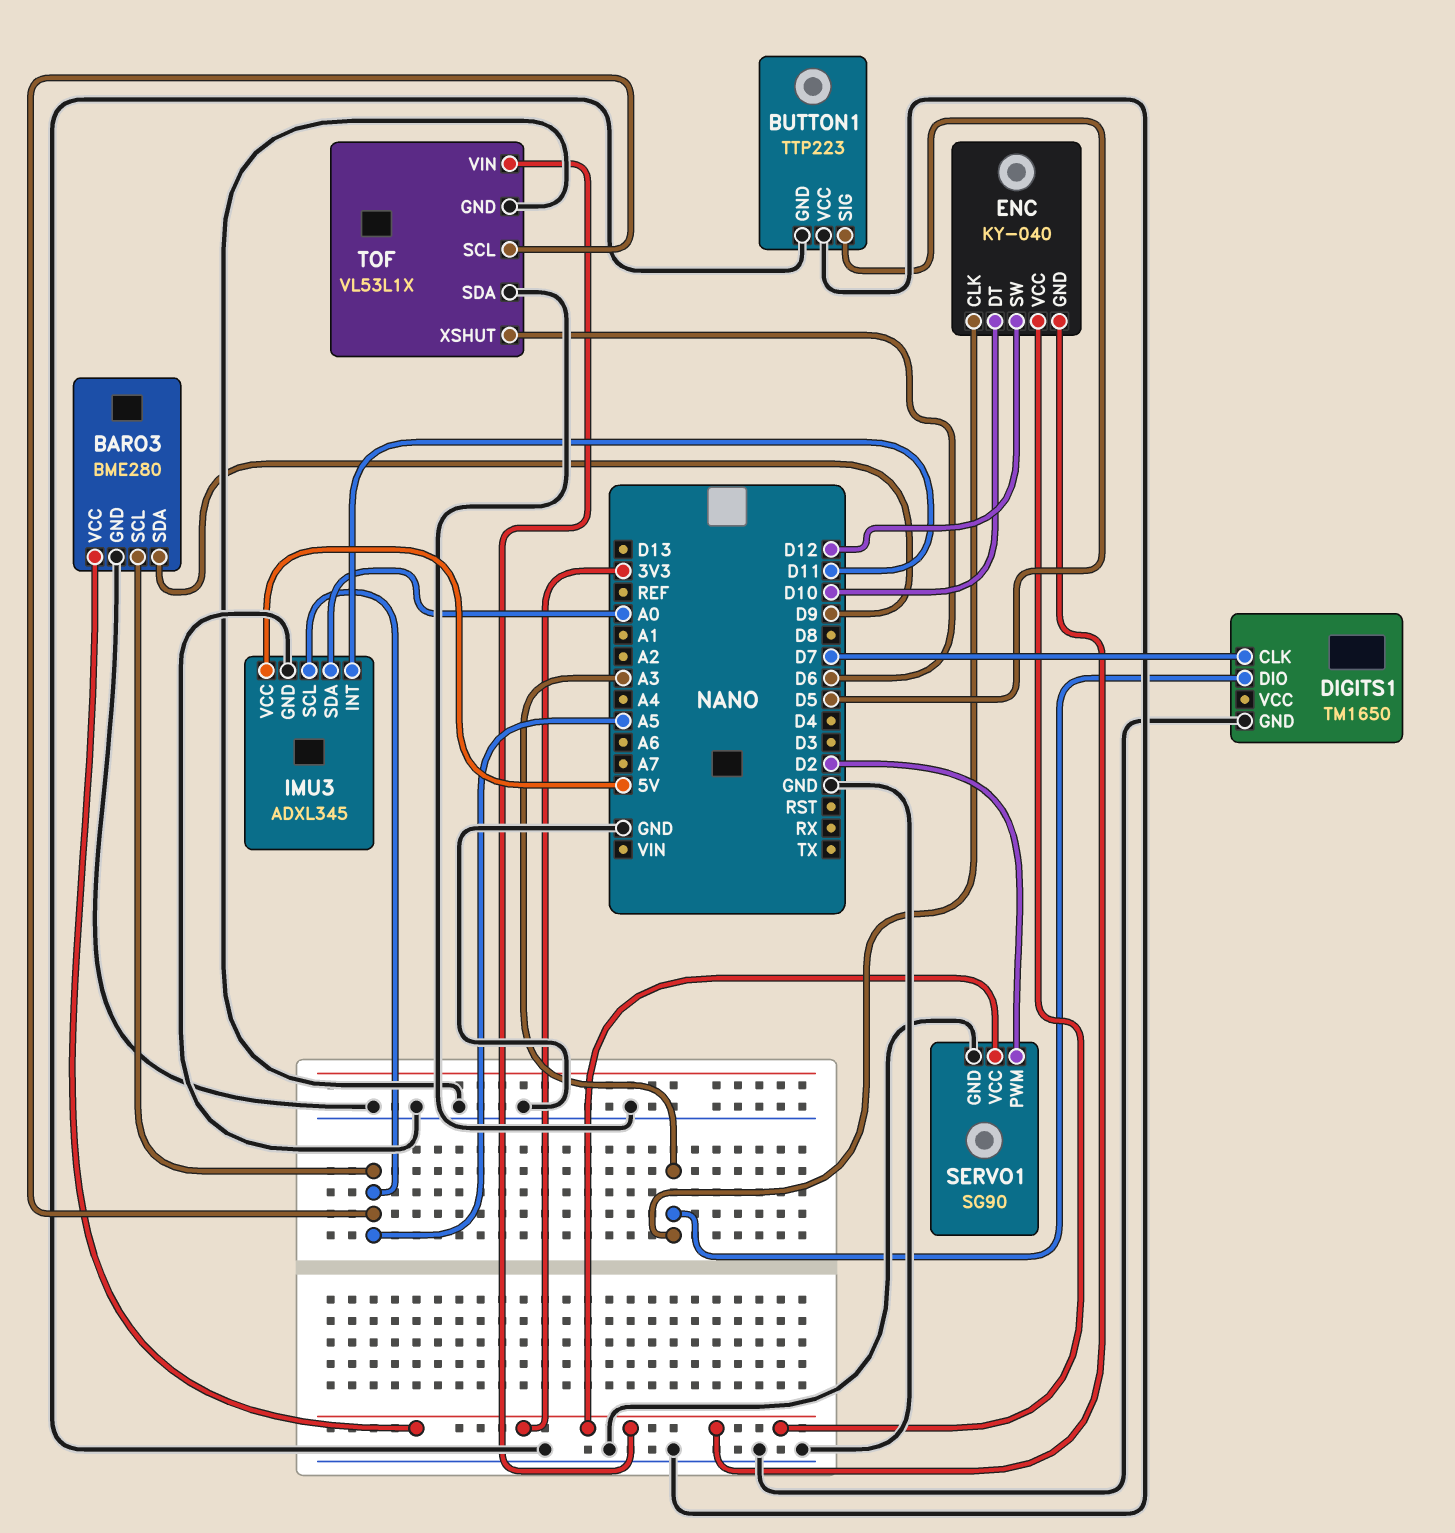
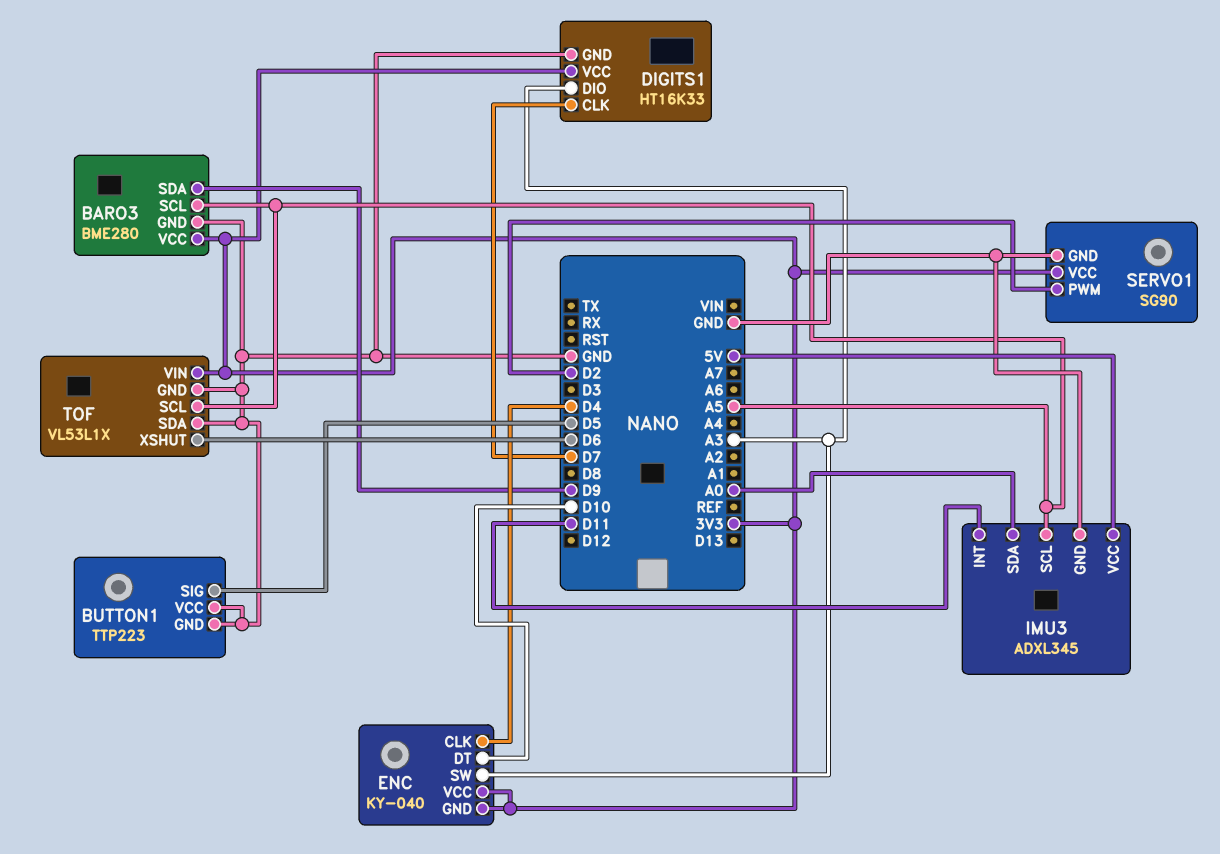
DIGITS1: TM1650 -> HT16K33
DIGITS1 pin VCC: none -> 3V3
ENC pin CLK: A3 -> D4
ENC pin SW: D12 -> A3

